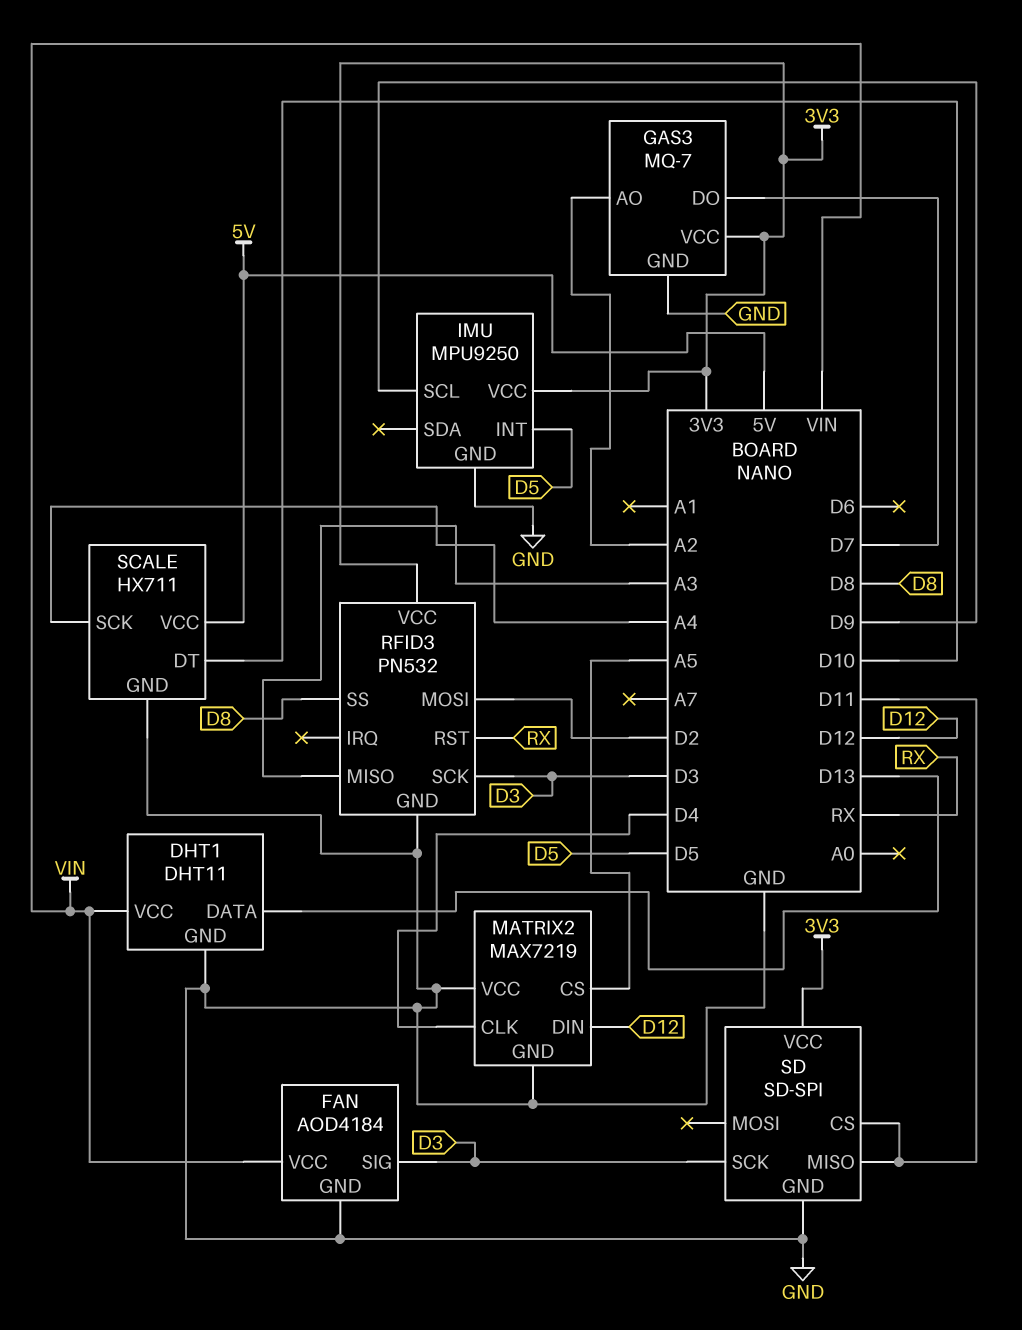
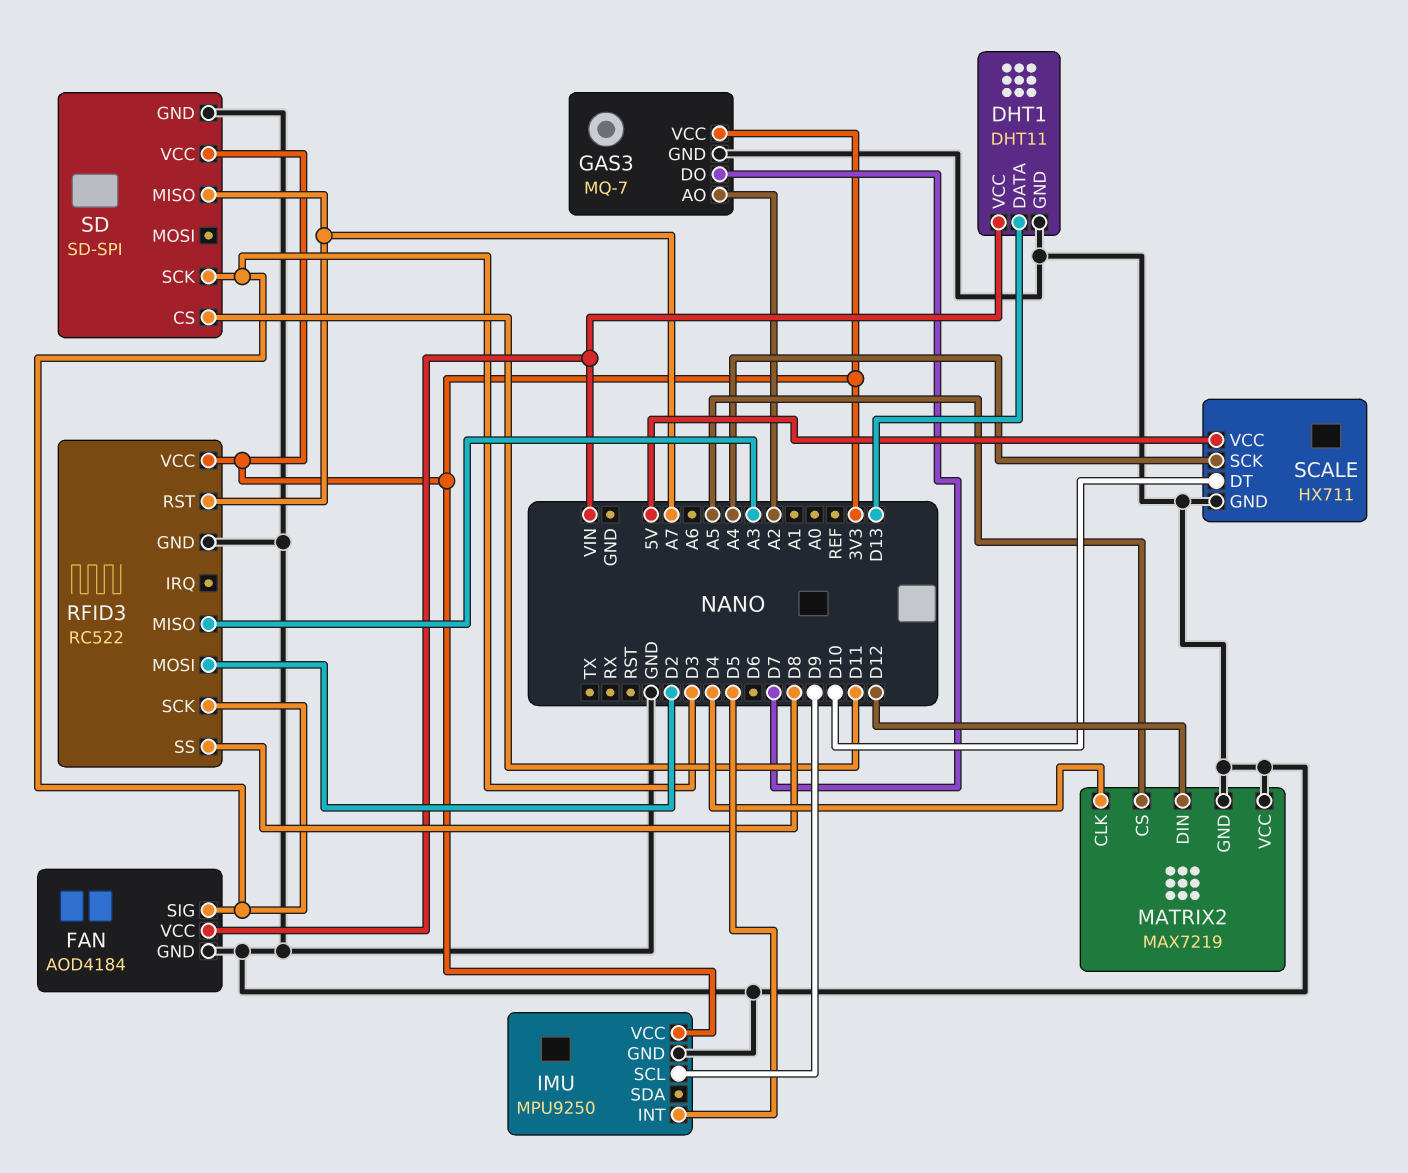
RFID3: PN532 -> RC522
RFID3 pin RST: RX -> A7
SD pin MISO: D11 -> A7

